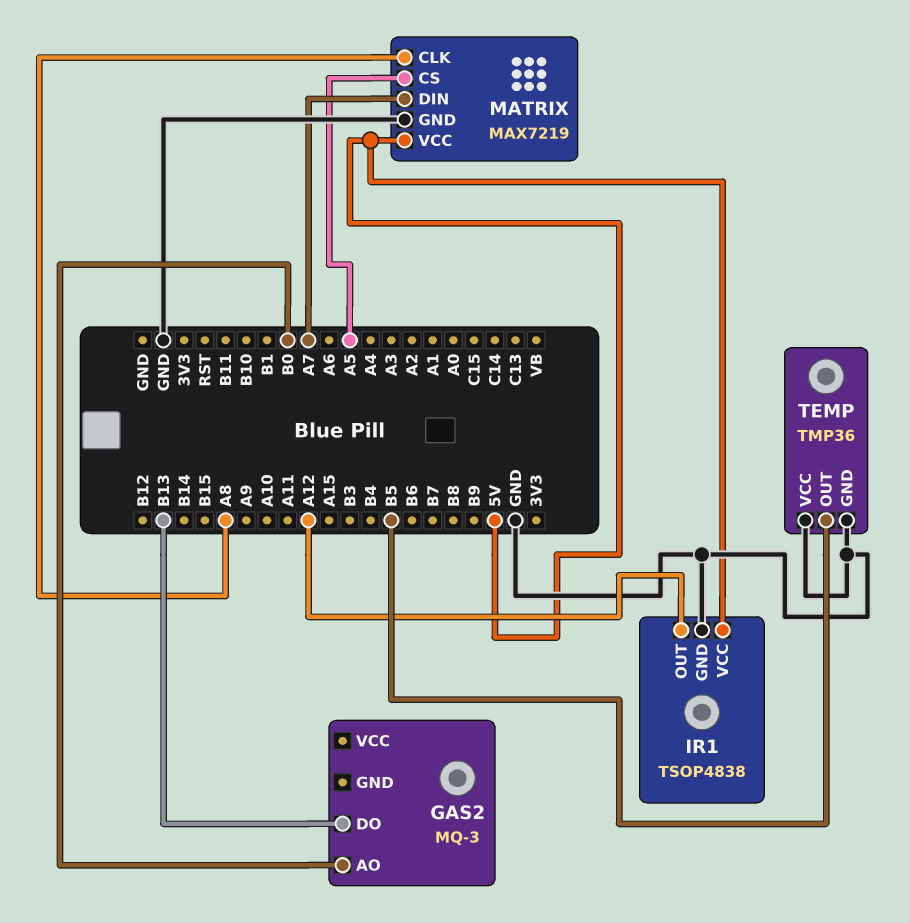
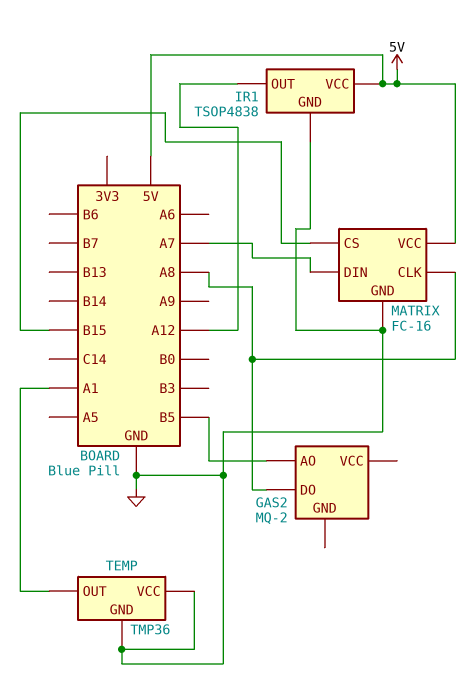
GAS2: MQ-3 -> MQ-2
GAS2 pin AO: B0 -> B5
GAS2 pin DO: B13 -> A8
MATRIX: MAX7219 -> FC-16
MATRIX pin CS: A5 -> B15
TEMP pin OUT: B5 -> A1

